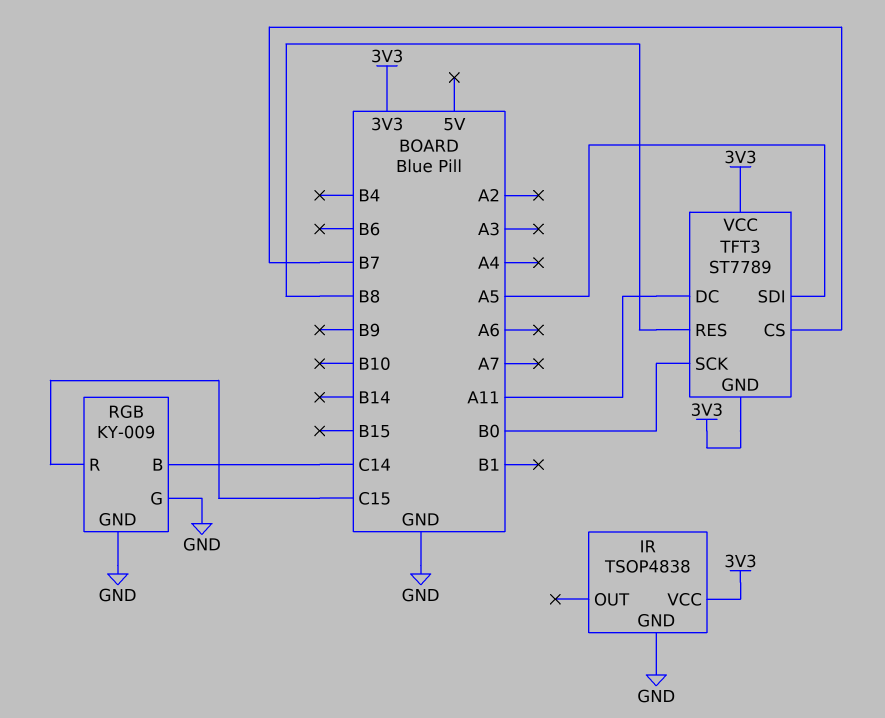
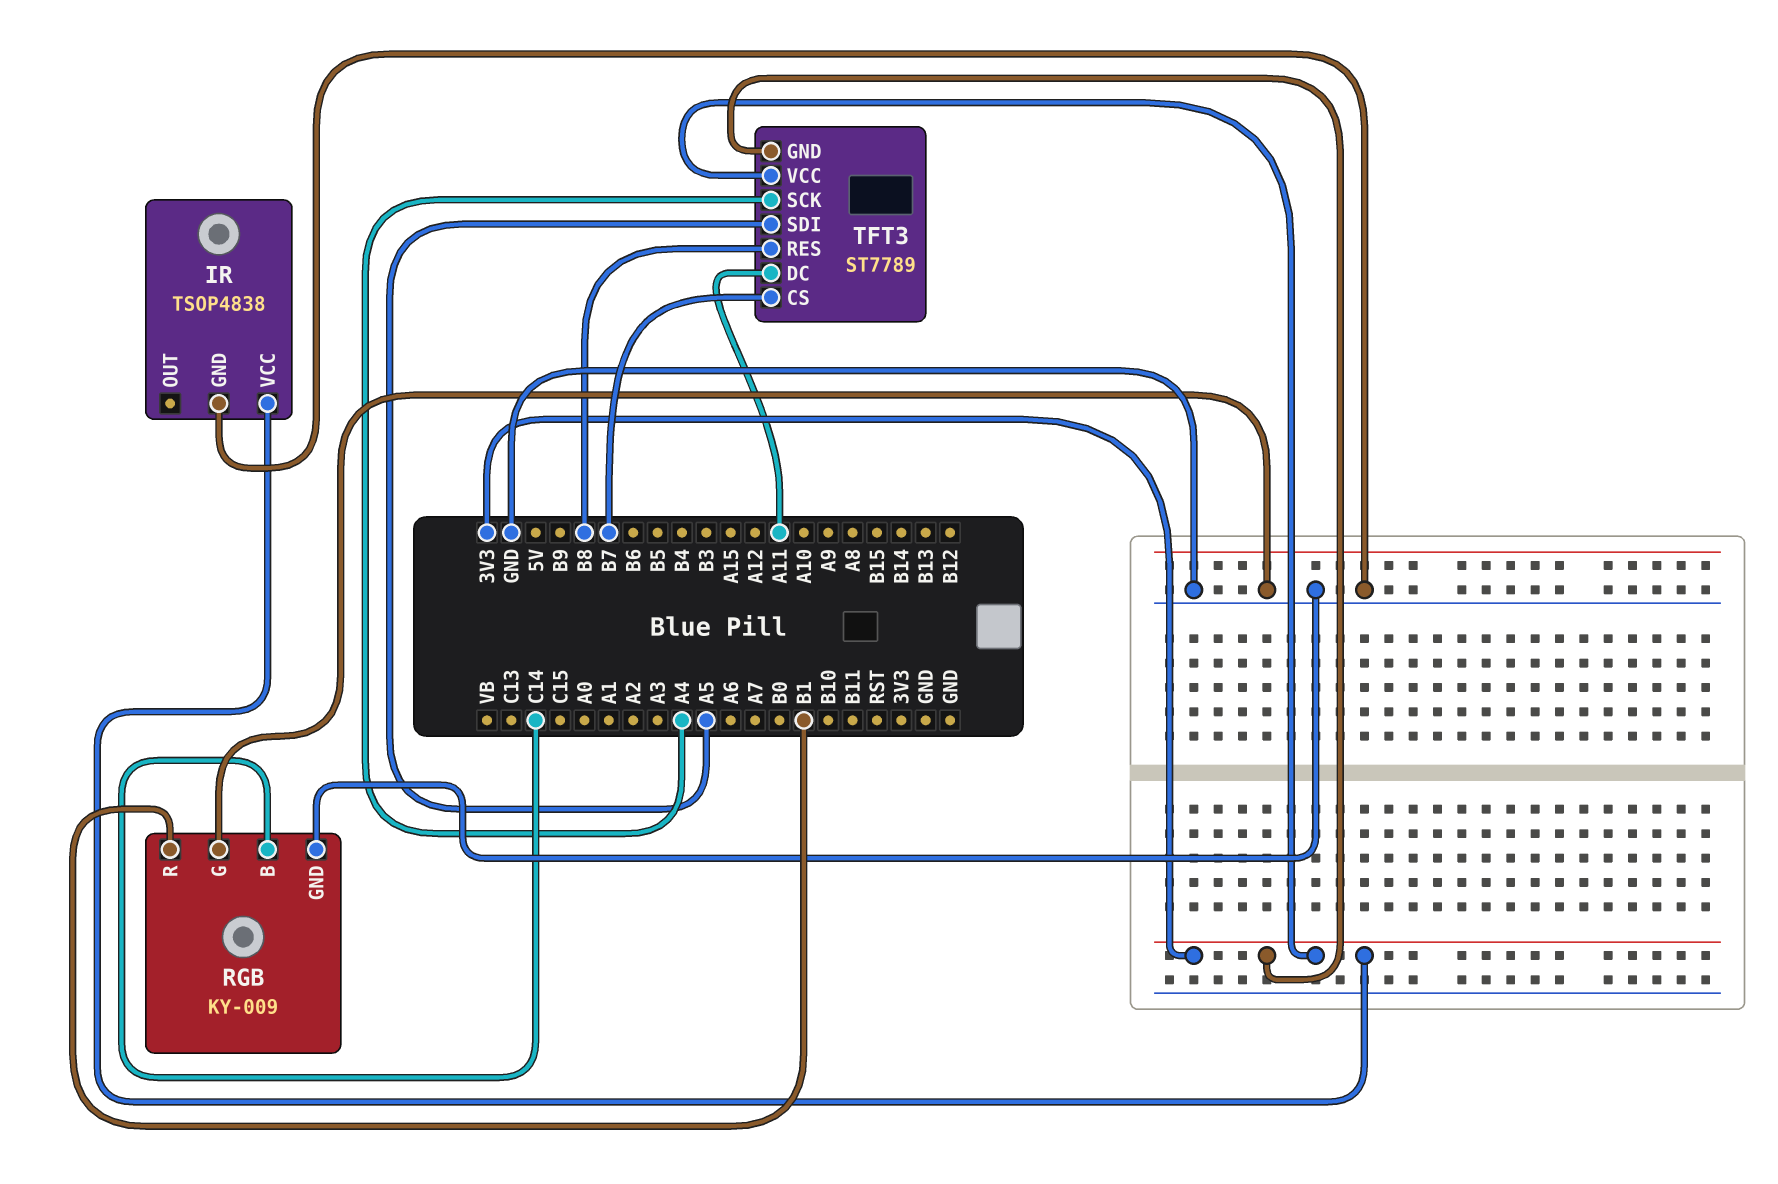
RGB pin R: C15 -> B1
TFT3 pin SCK: B0 -> A4

